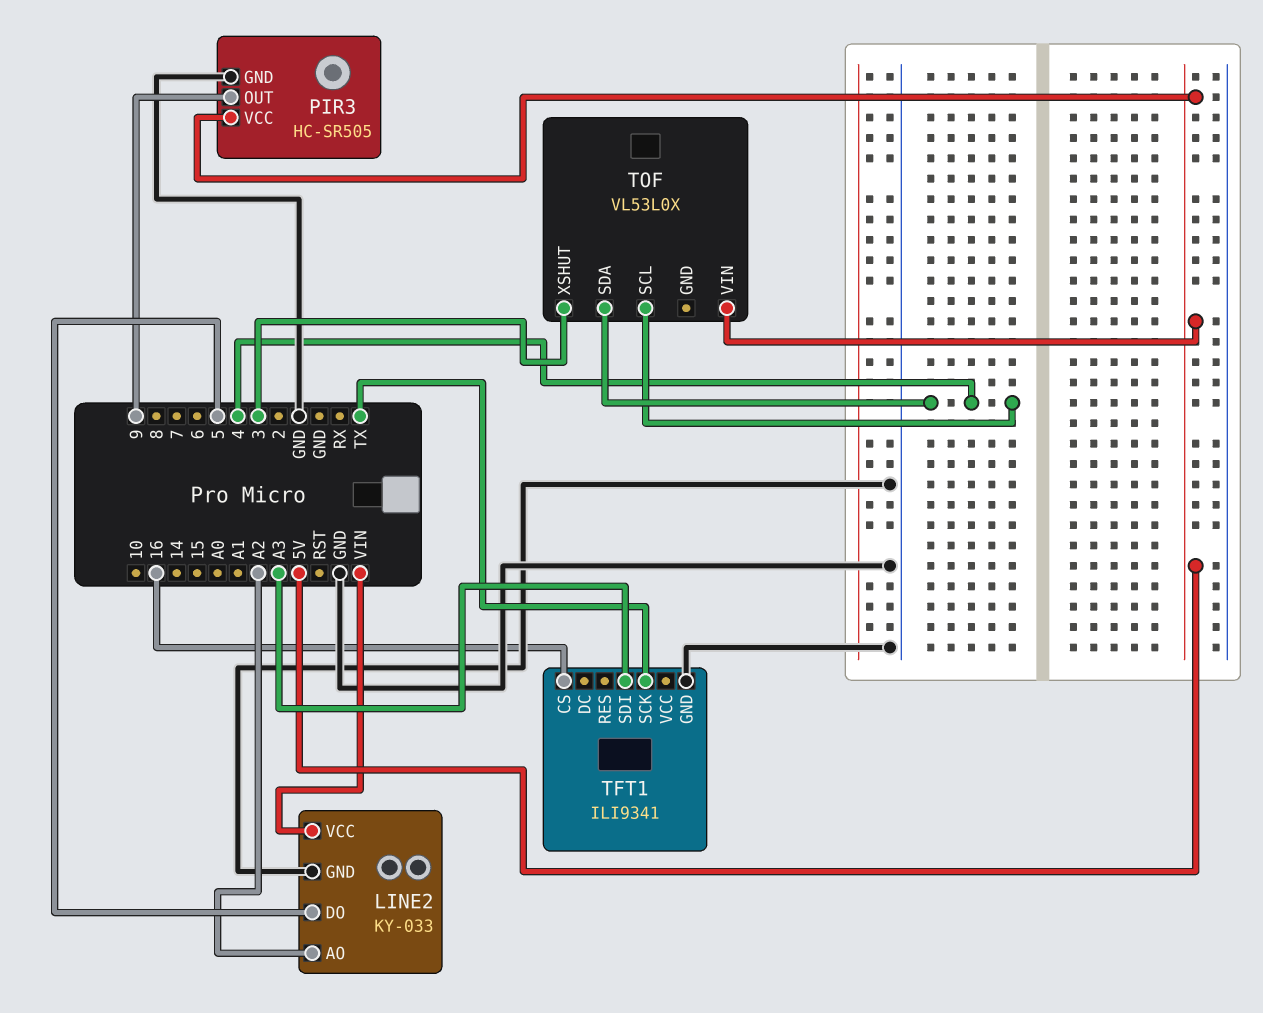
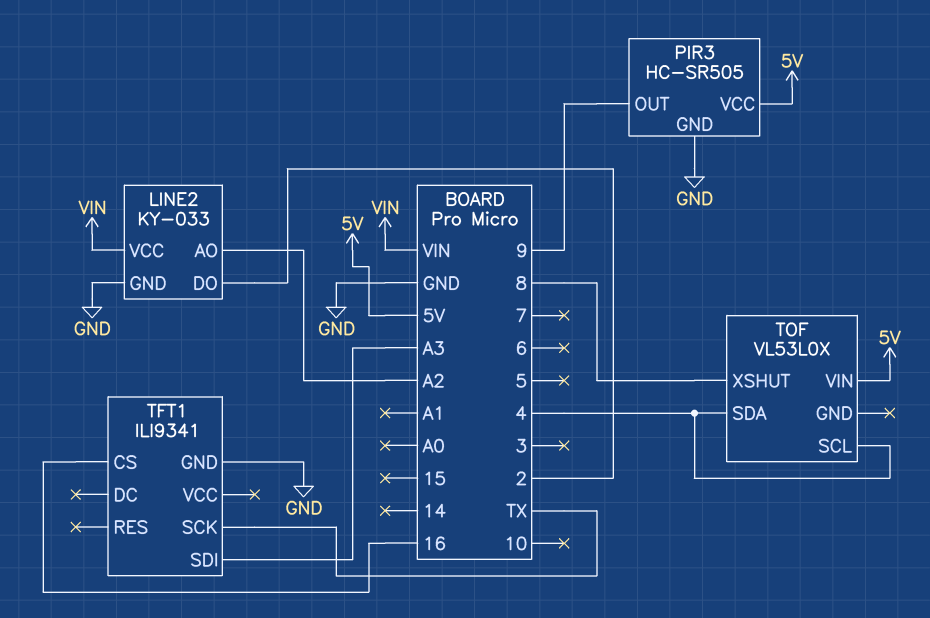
LINE2 pin DO: 5 -> 2
TOF pin XSHUT: 3 -> 8

